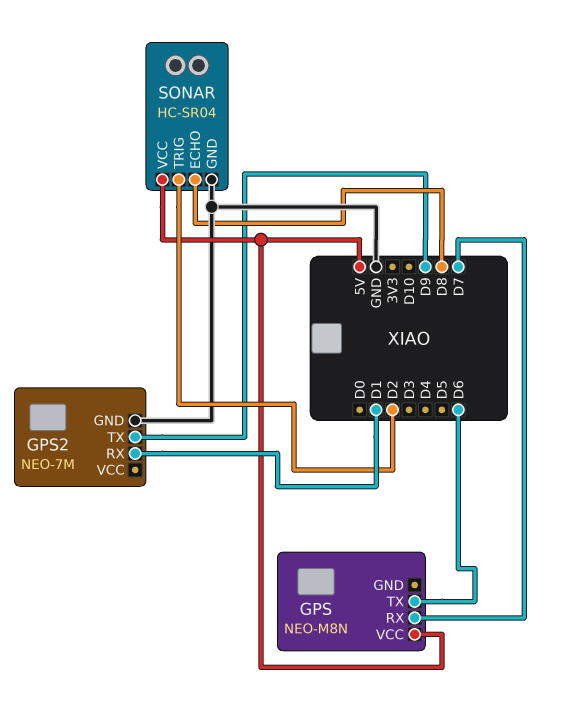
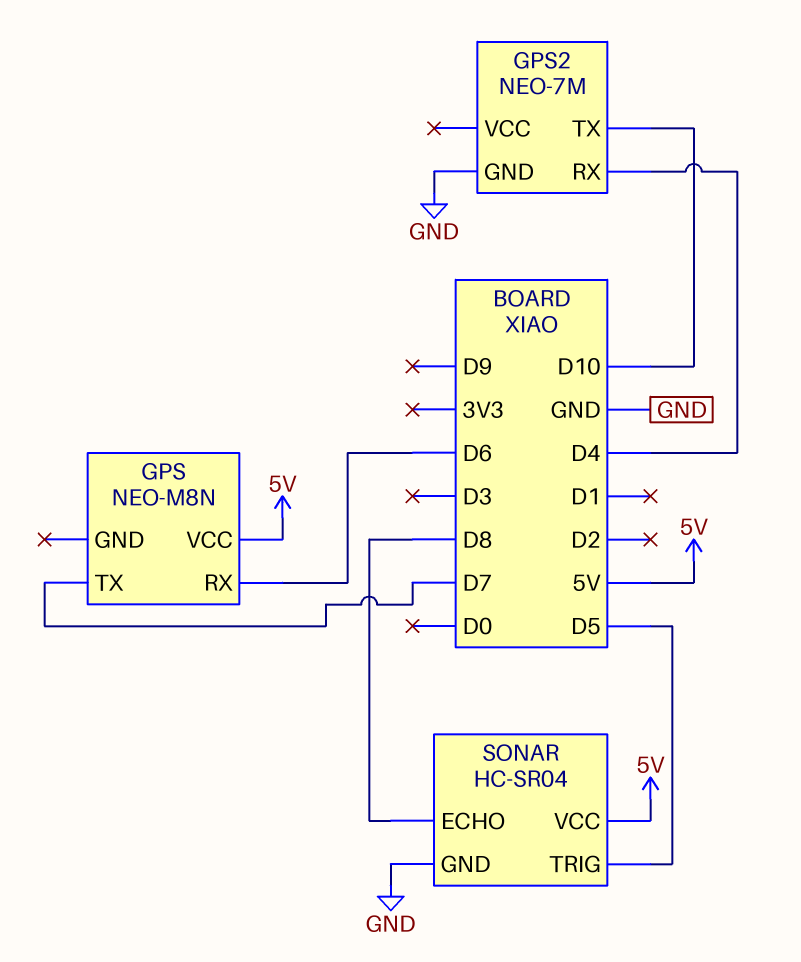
GPS pin RX: D7 -> D6
GPS pin TX: D6 -> D7
GPS2 pin RX: D1 -> D4
GPS2 pin TX: D9 -> D10
SONAR pin TRIG: D2 -> D5

